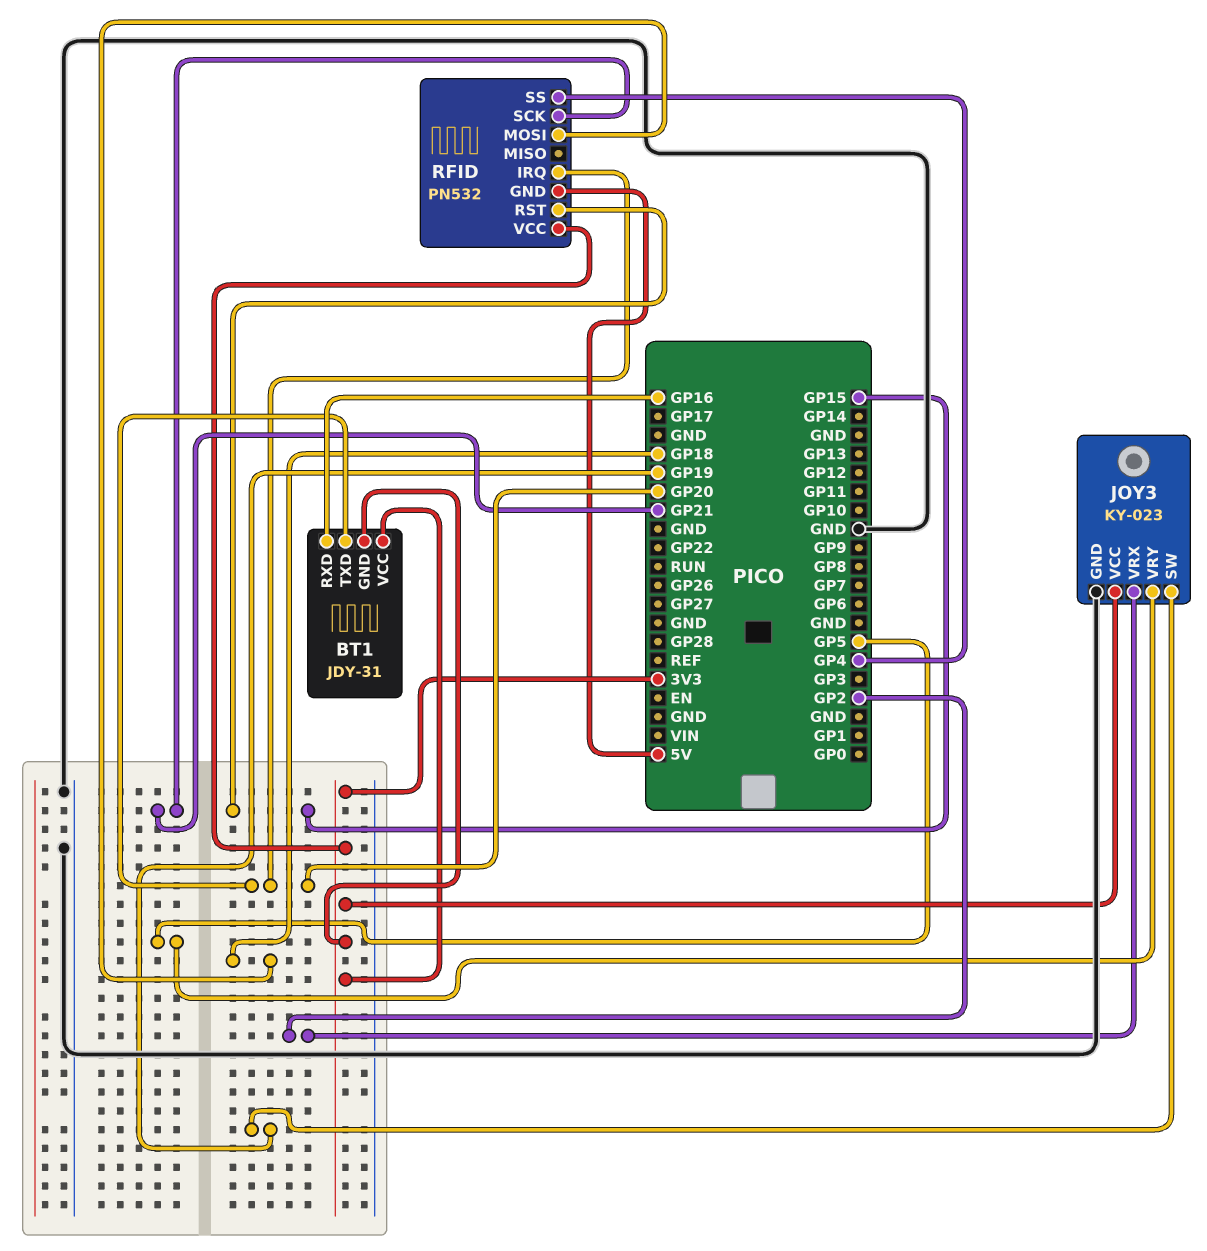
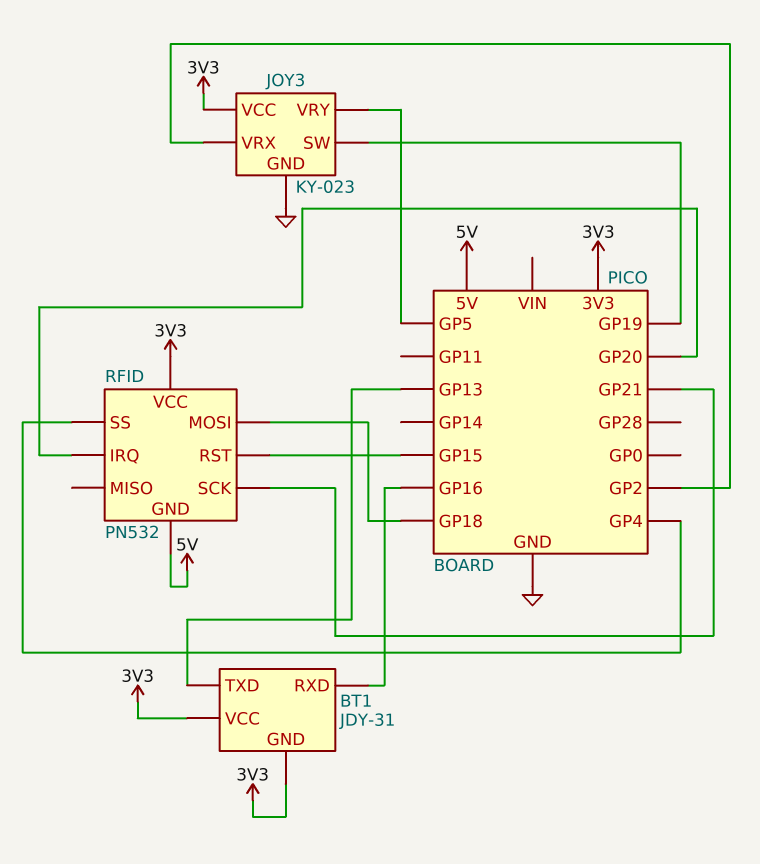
BT1 pin TXD: GP20 -> GP13

